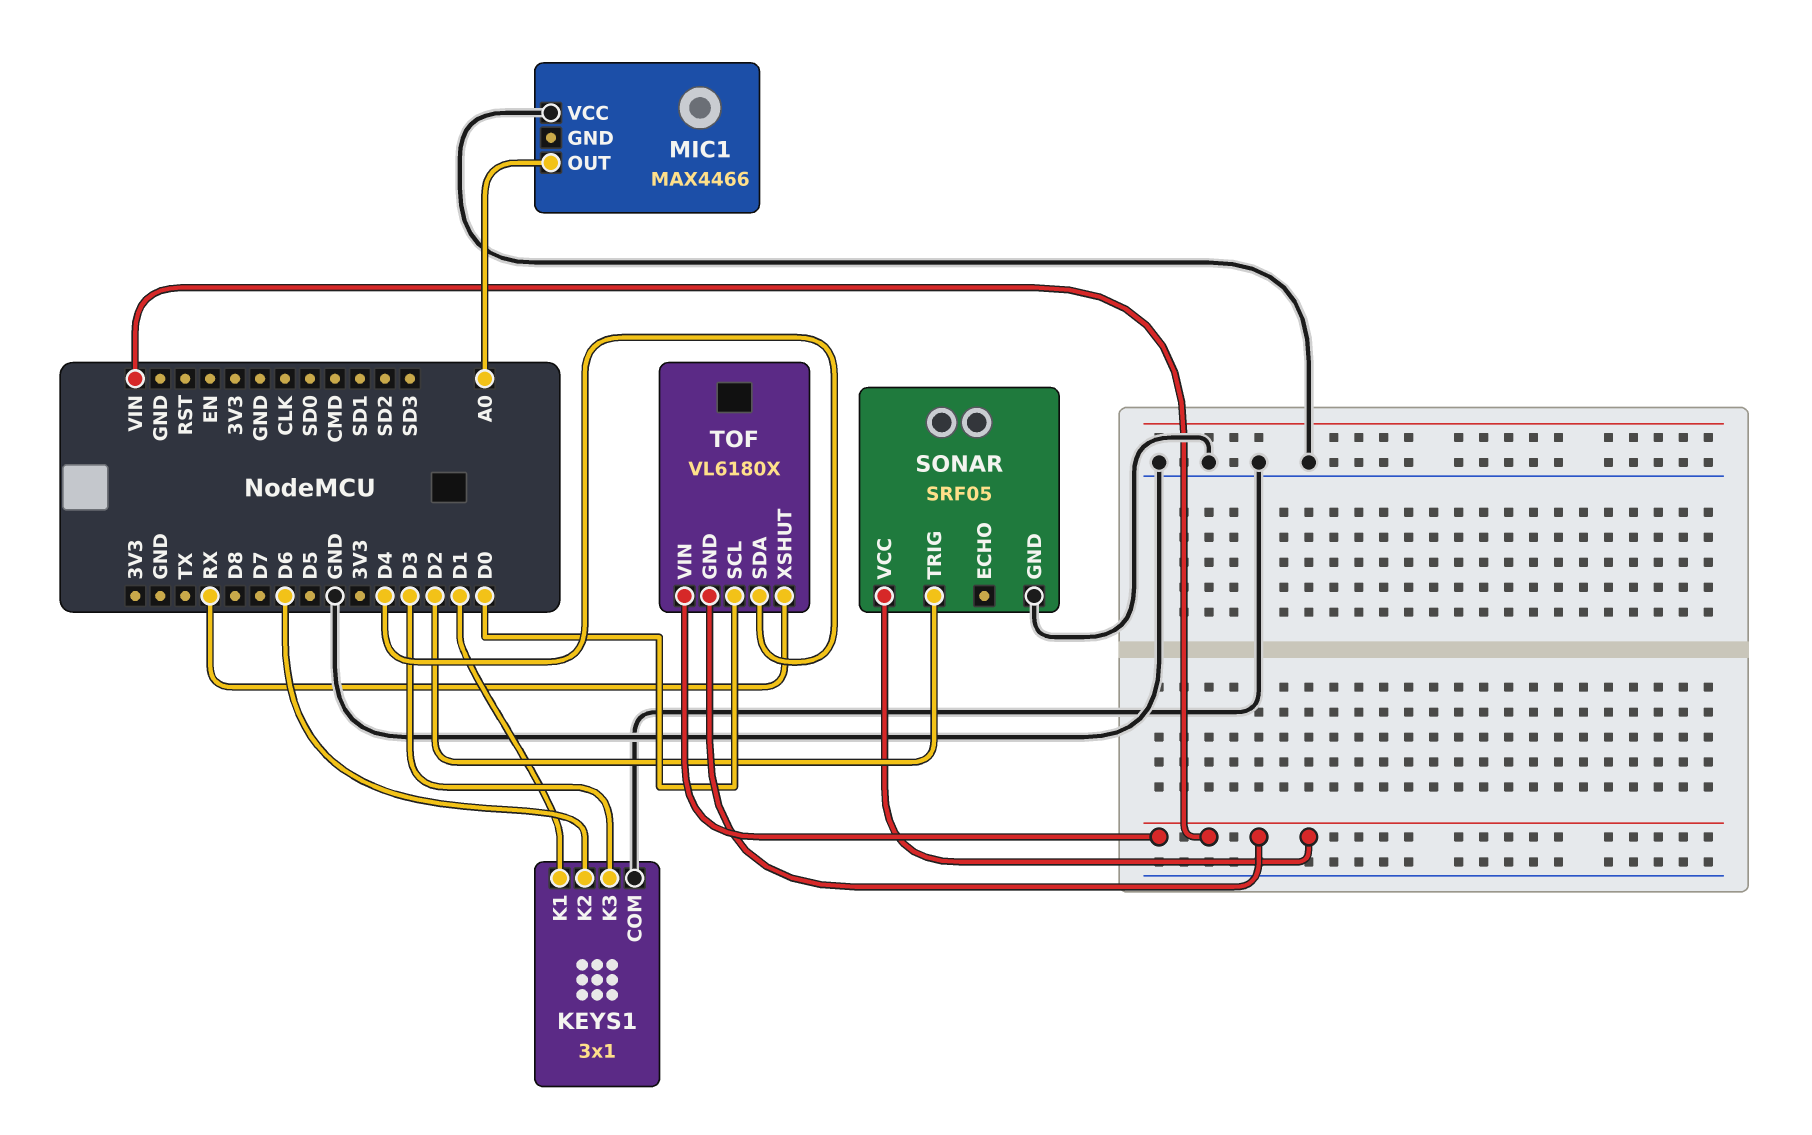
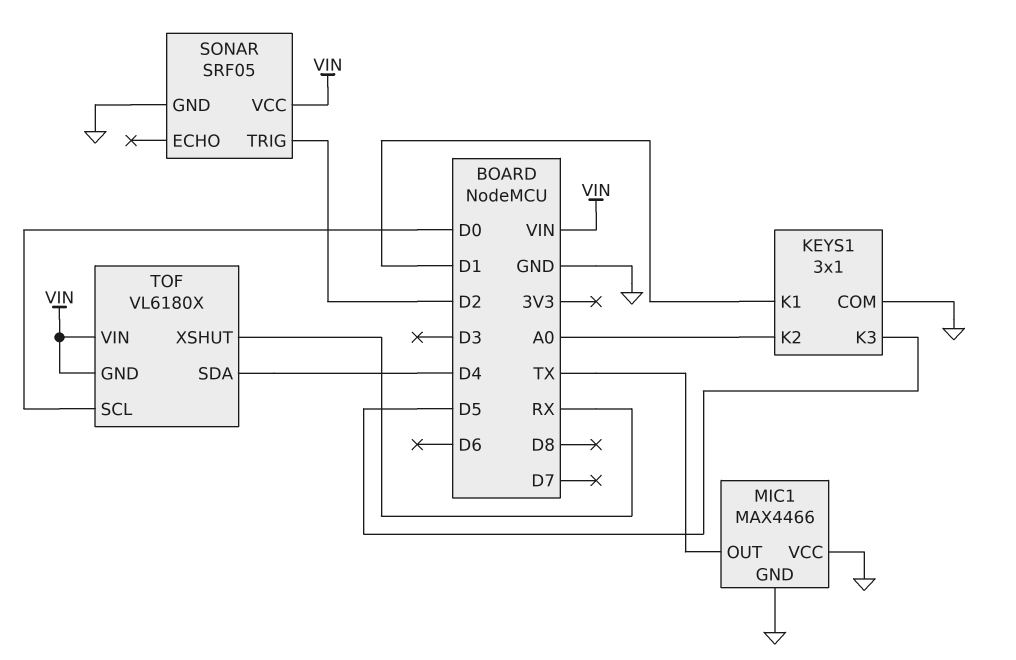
KEYS1 pin K2: D6 -> A0
KEYS1 pin K3: D3 -> D5
MIC1 pin GND: none -> GND
MIC1 pin OUT: A0 -> TX

